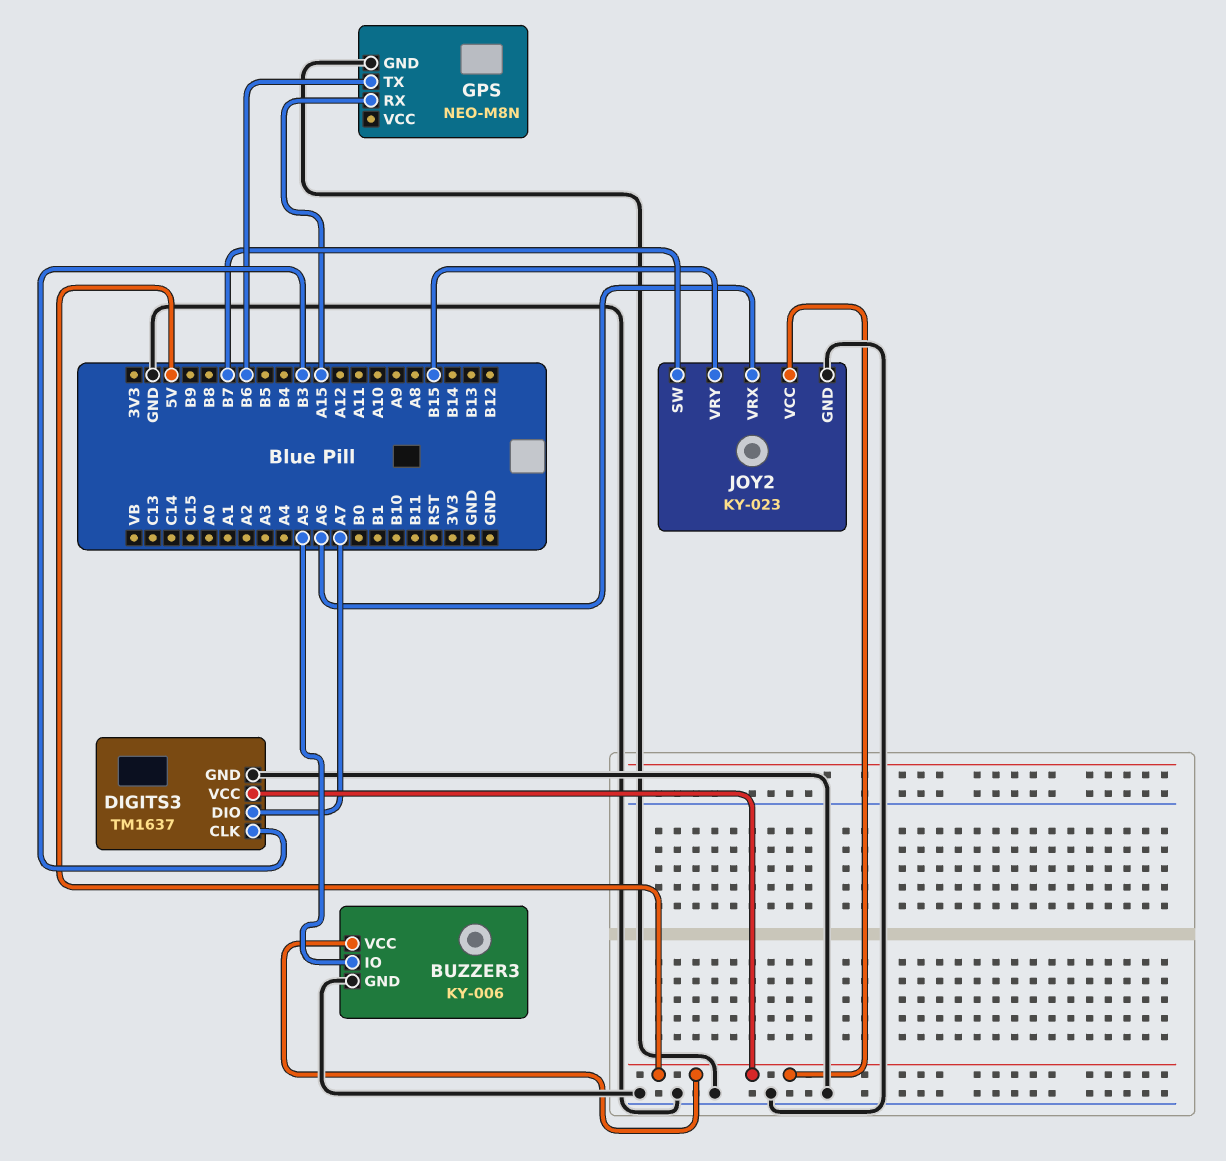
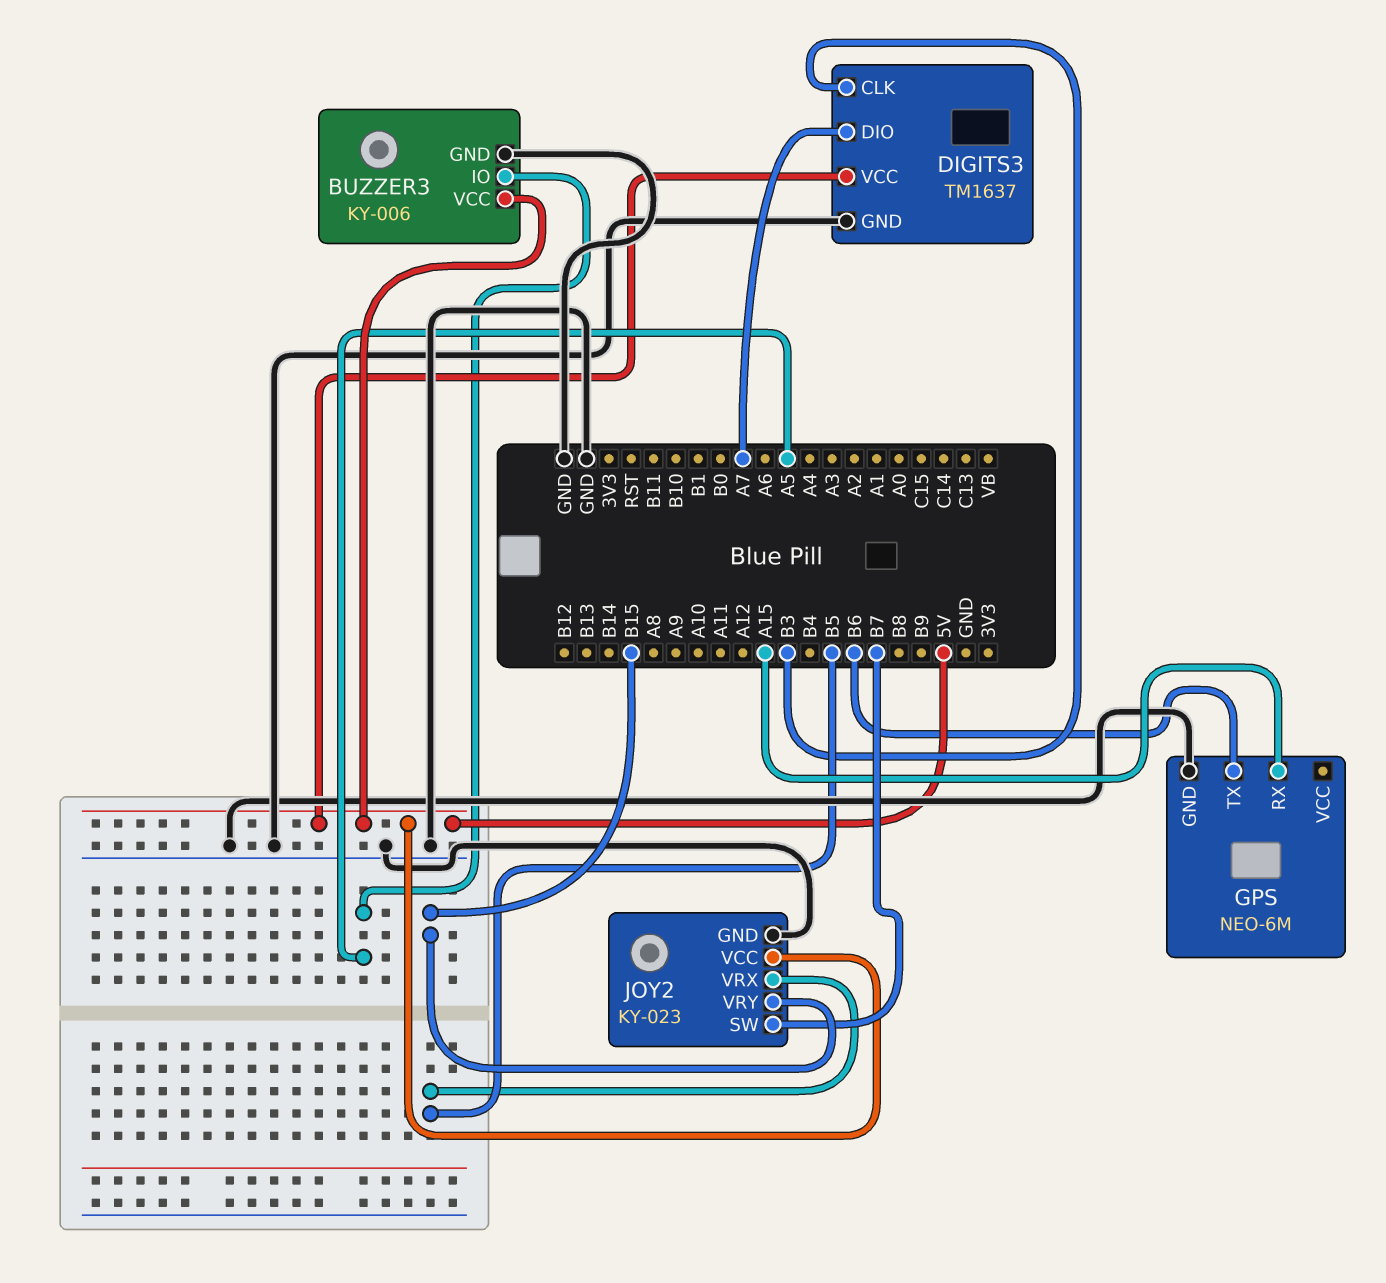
GPS: NEO-M8N -> NEO-6M
JOY2 pin VRX: A6 -> B5

